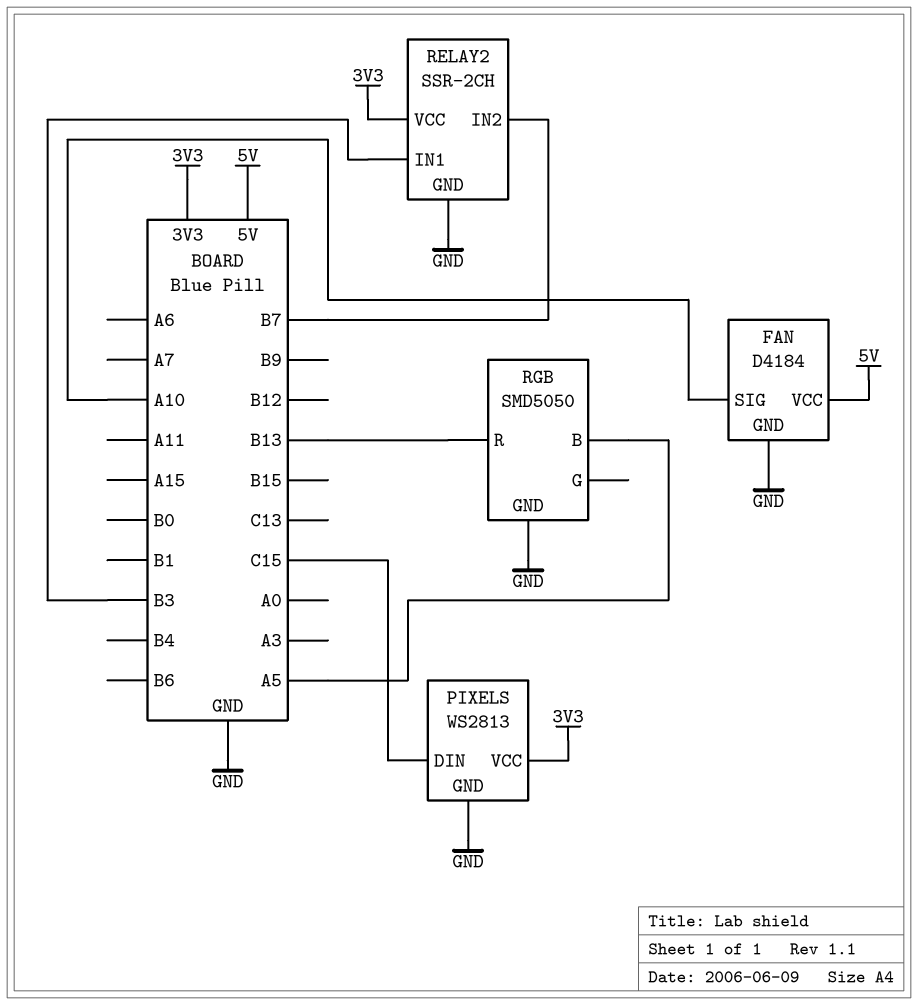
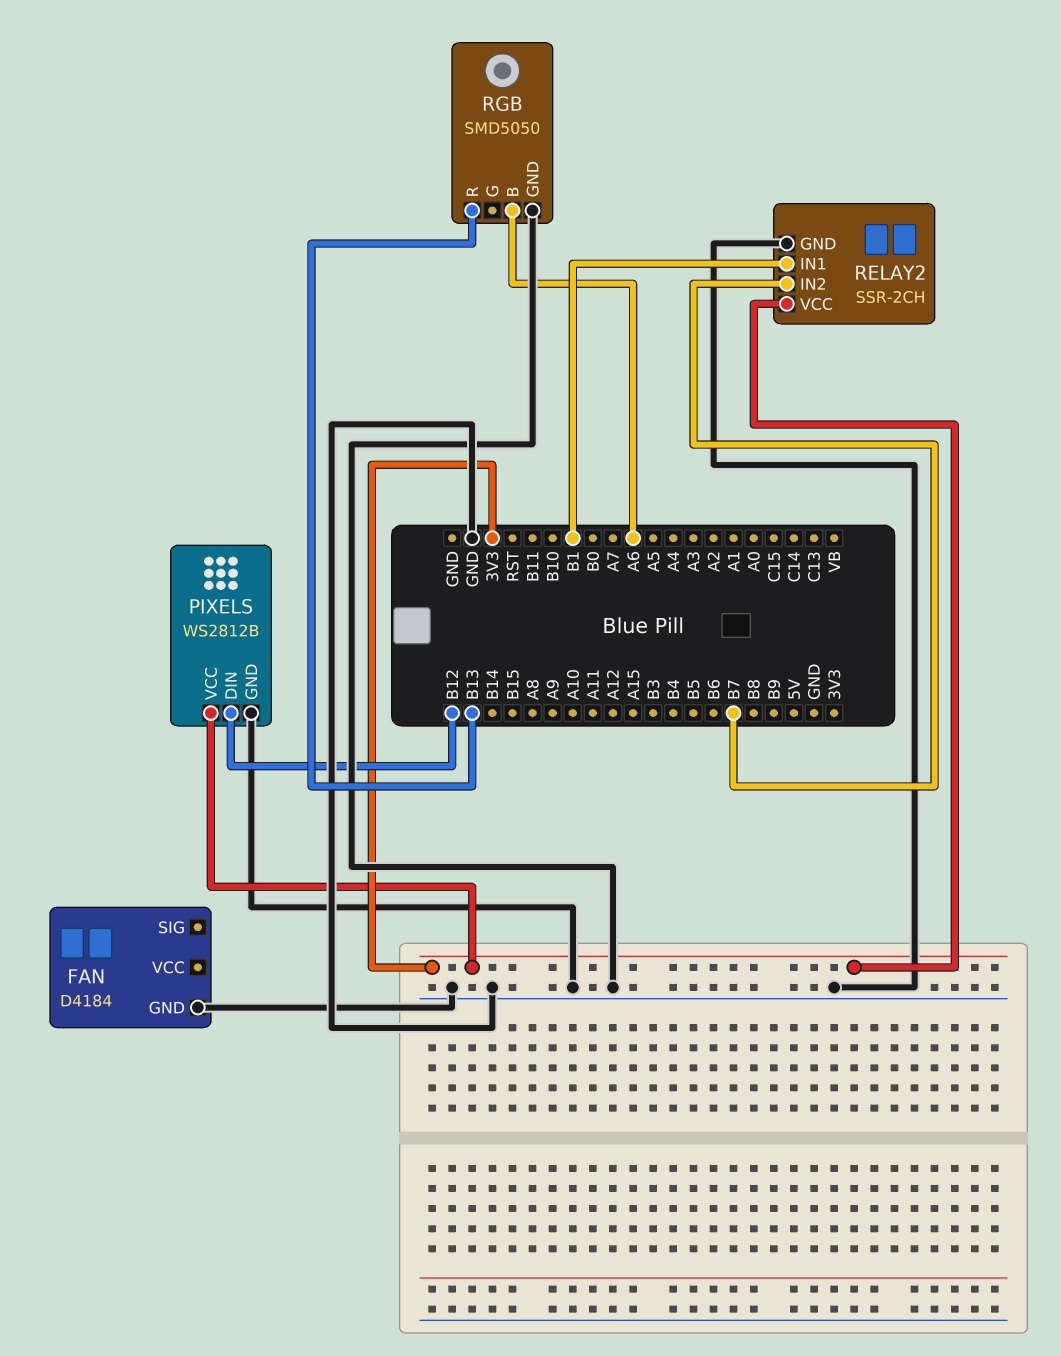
FAN pin SIG: A10 -> none
FAN pin VCC: 5V -> none
PIXELS: WS2813 -> WS2812B
PIXELS pin DIN: C15 -> B12
RELAY2 pin IN1: B3 -> B1
RGB pin B: A5 -> A6

